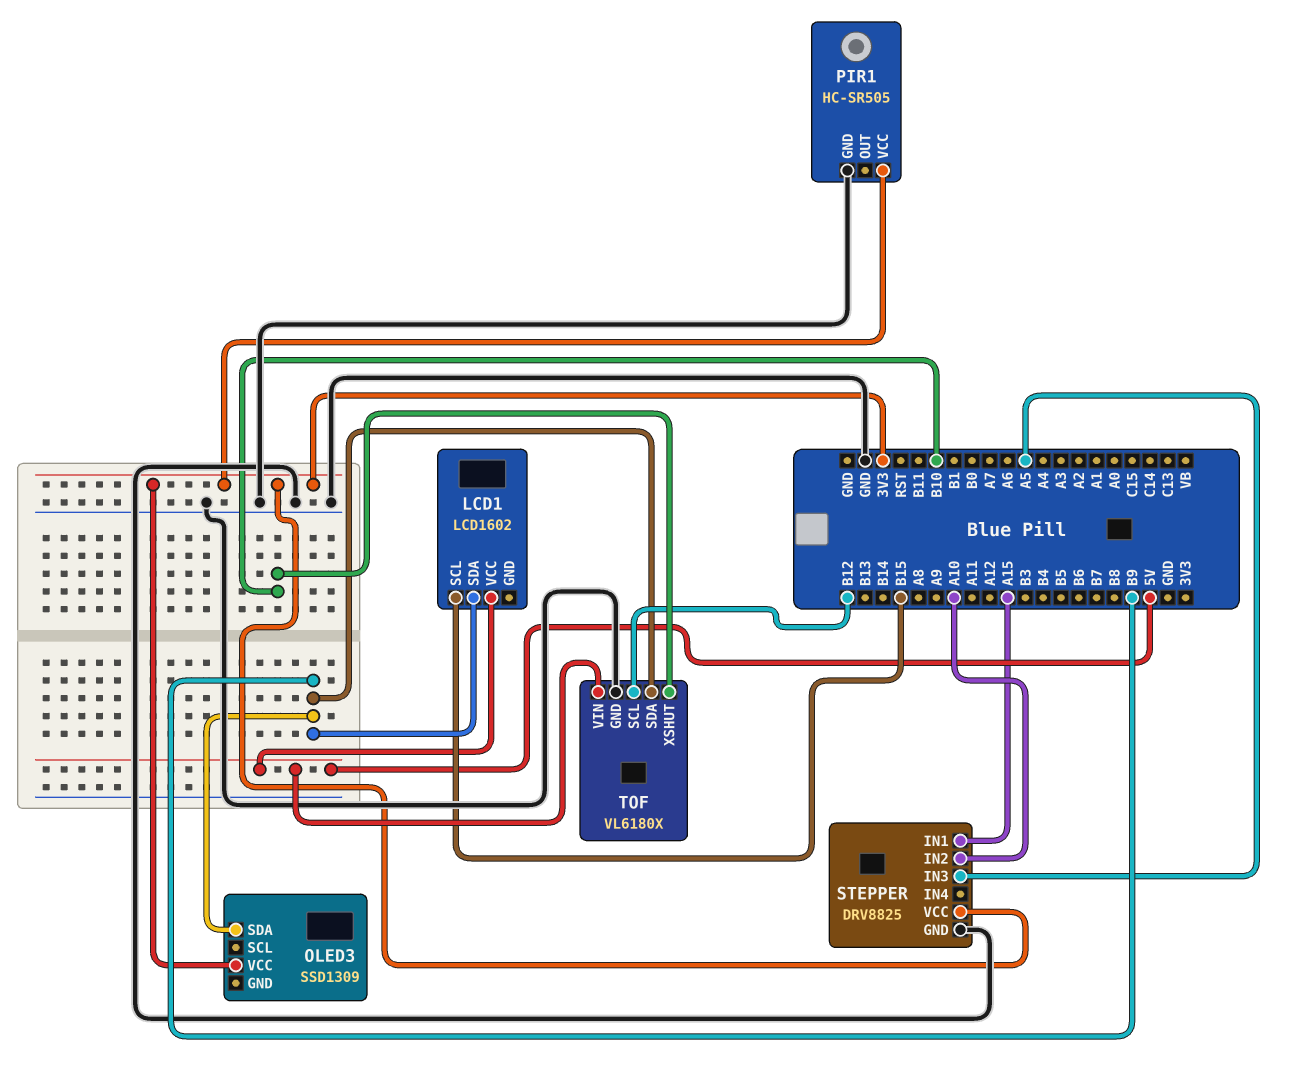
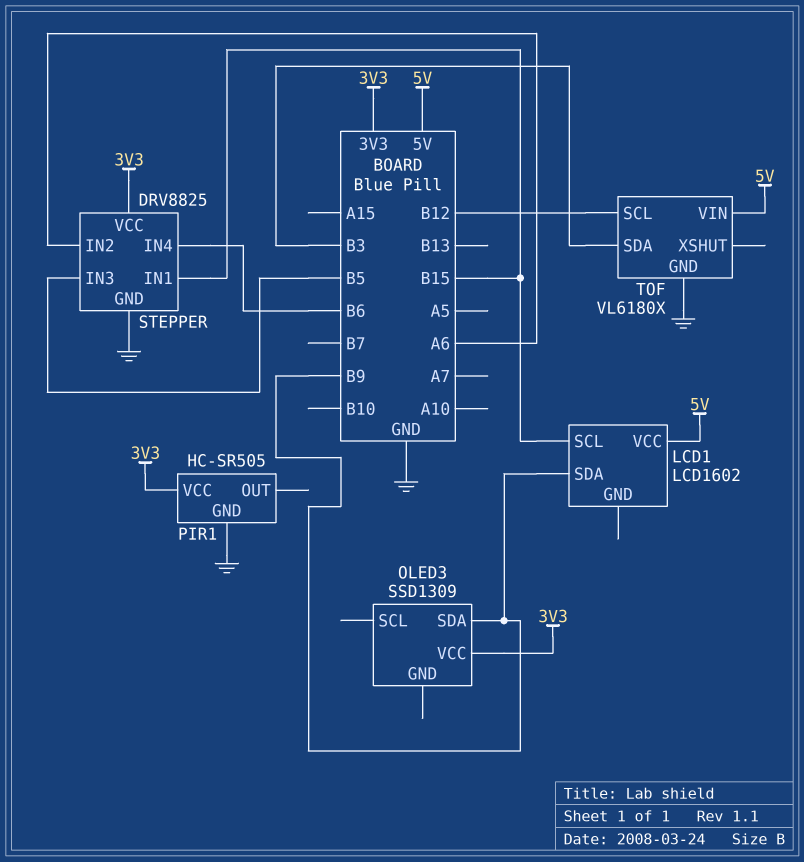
STEPPER pin IN1: A15 -> B15
STEPPER pin IN2: A10 -> A6
STEPPER pin IN3: A5 -> B5
STEPPER pin IN4: none -> B6
TOF pin SDA: B9 -> B3
TOF pin XSHUT: B10 -> none

